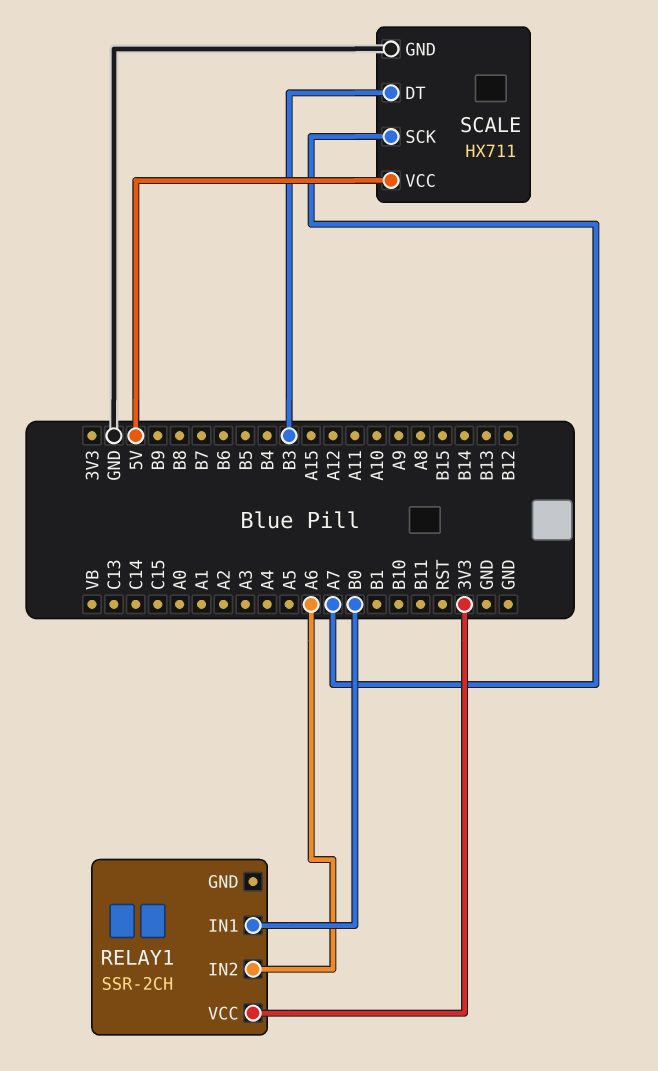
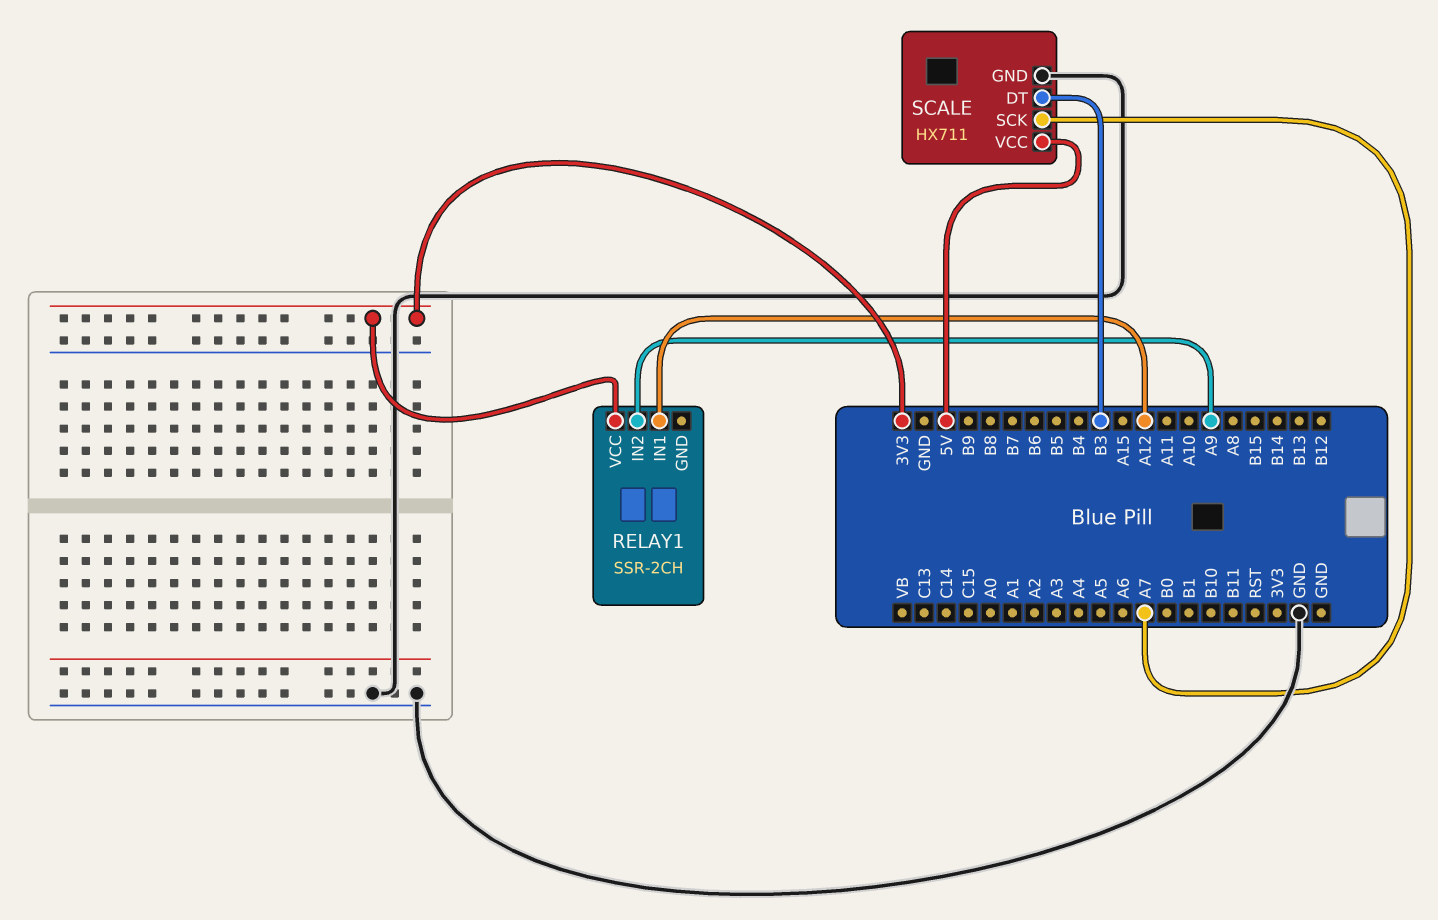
RELAY1 pin IN1: B0 -> A12
RELAY1 pin IN2: A6 -> A9

